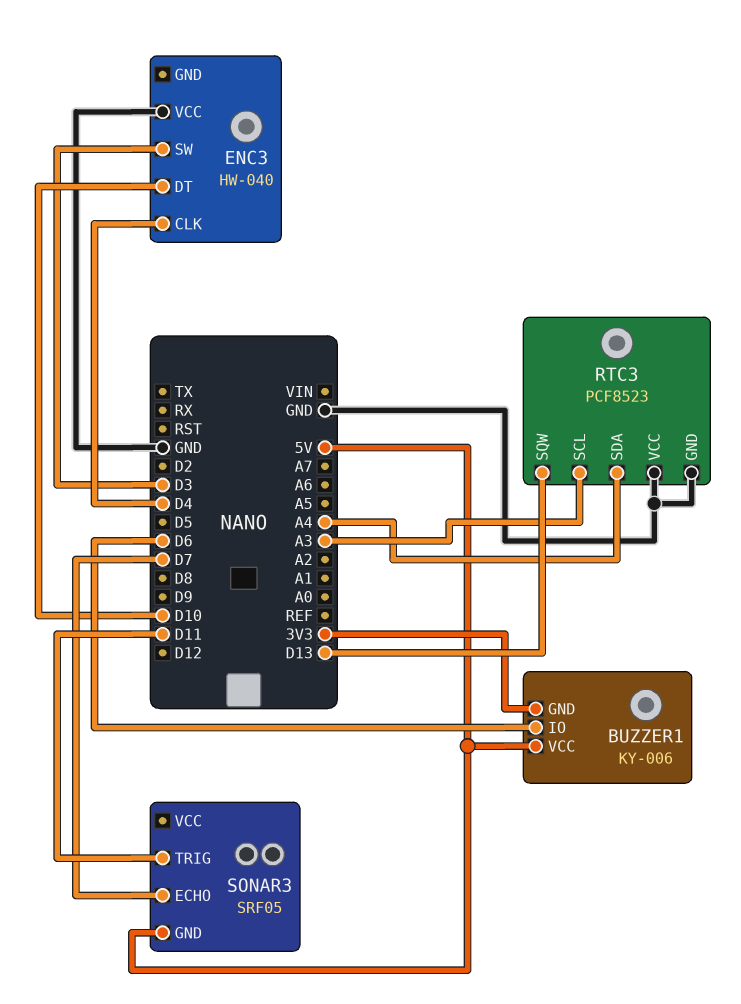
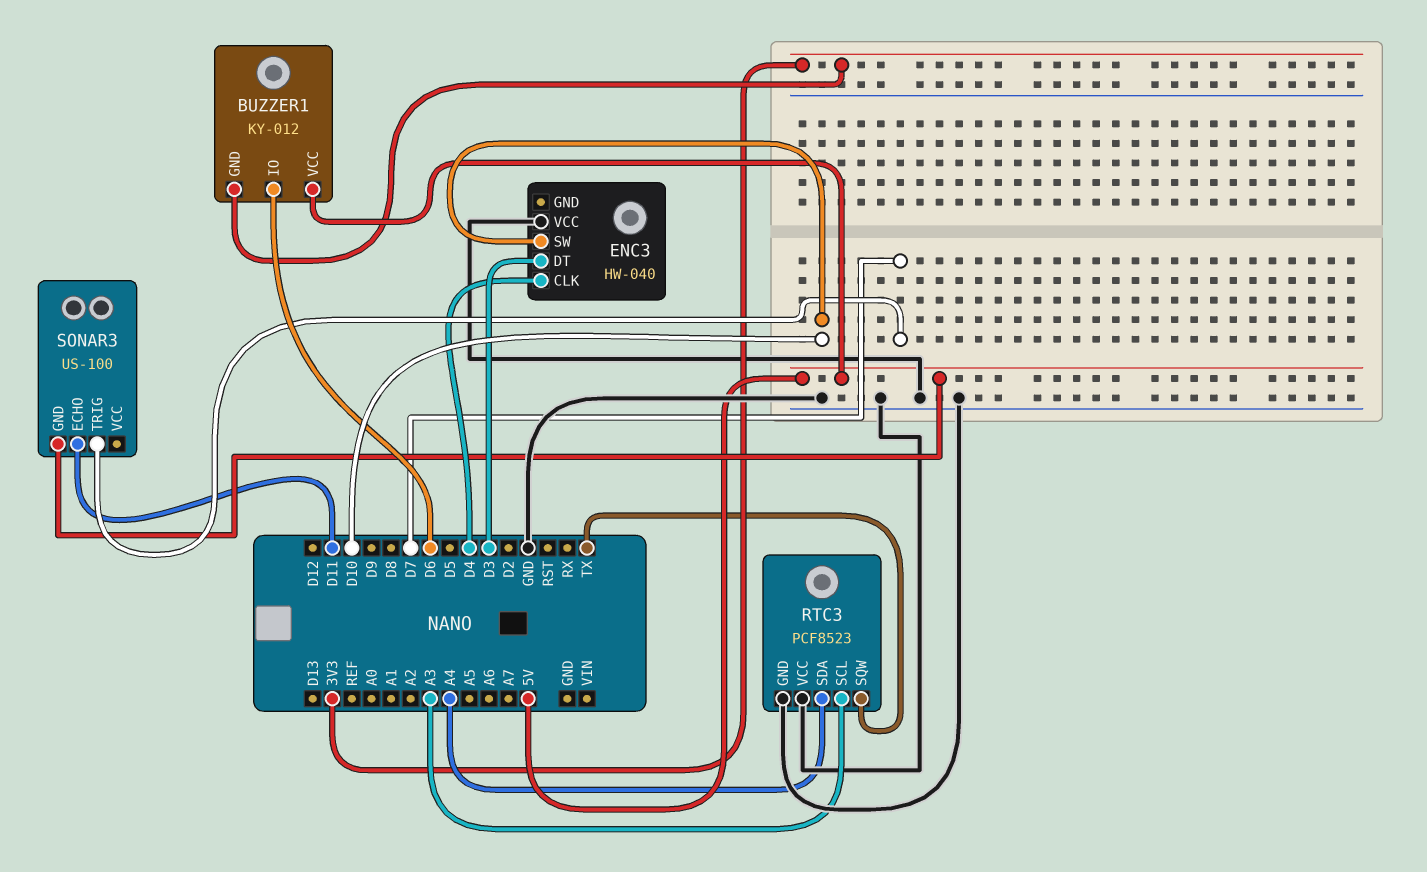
BUZZER1: KY-006 -> KY-012
ENC3 pin DT: D10 -> D3
ENC3 pin SW: D3 -> D10
RTC3 pin SQW: D13 -> TX
SONAR3: SRF05 -> US-100
SONAR3 pin ECHO: D7 -> D11
SONAR3 pin TRIG: D11 -> D7

